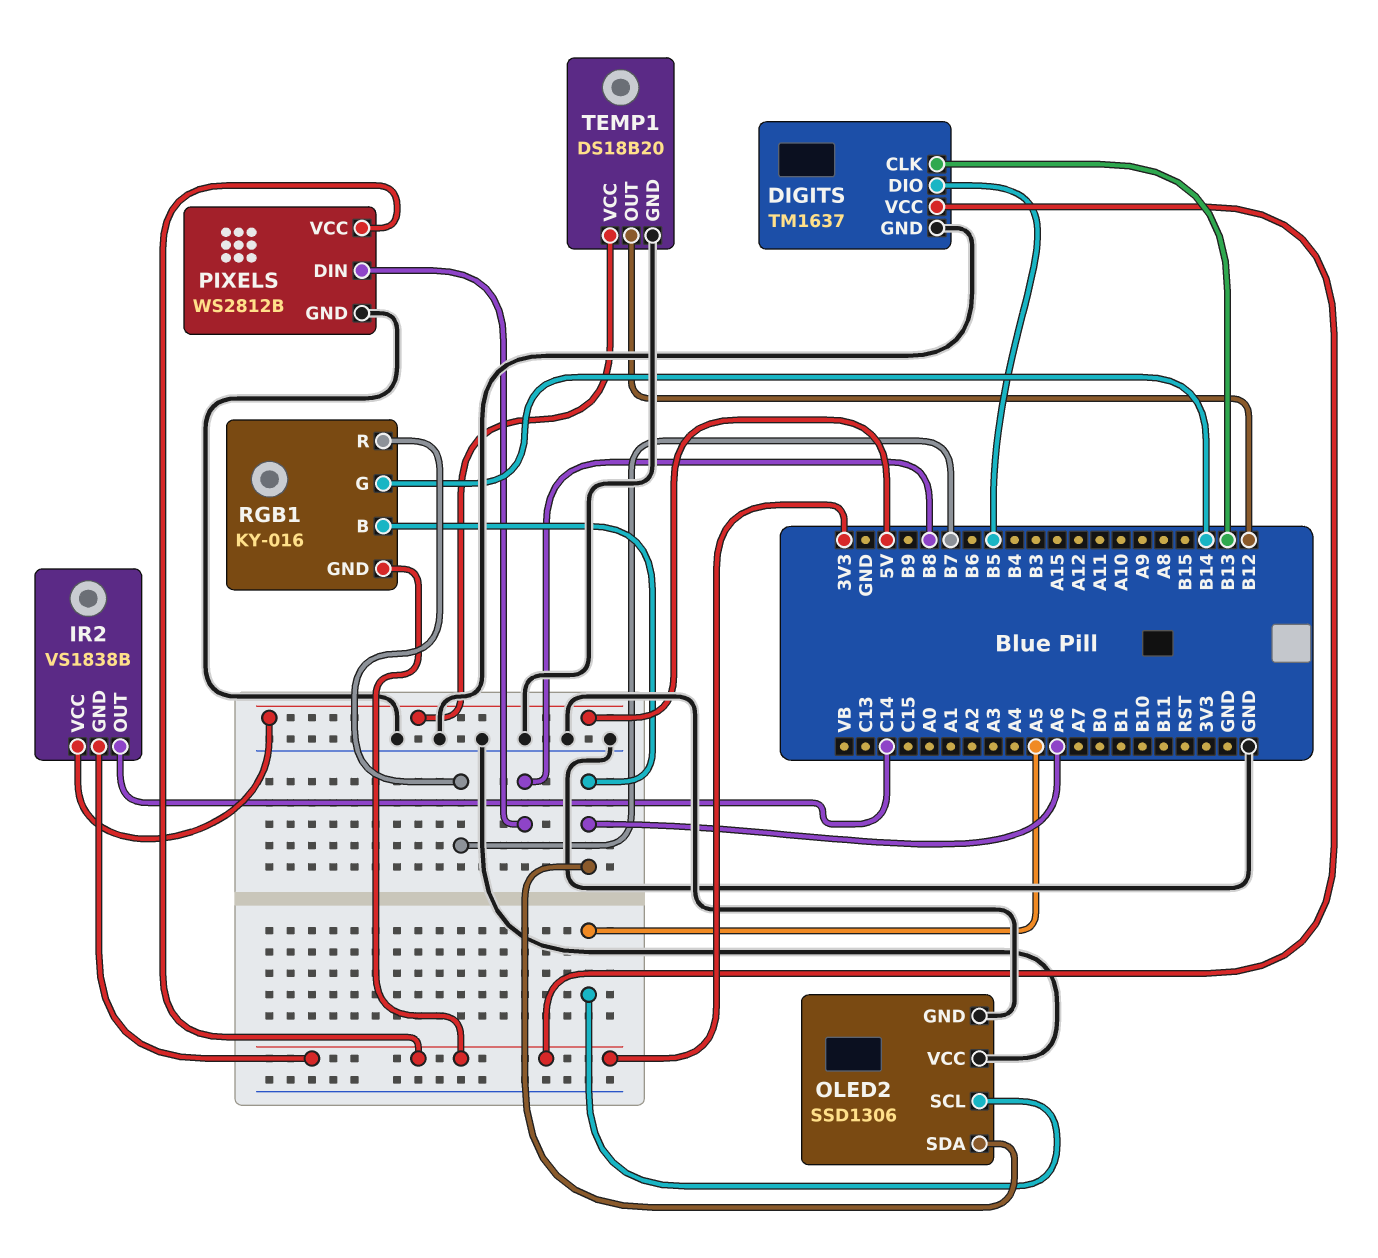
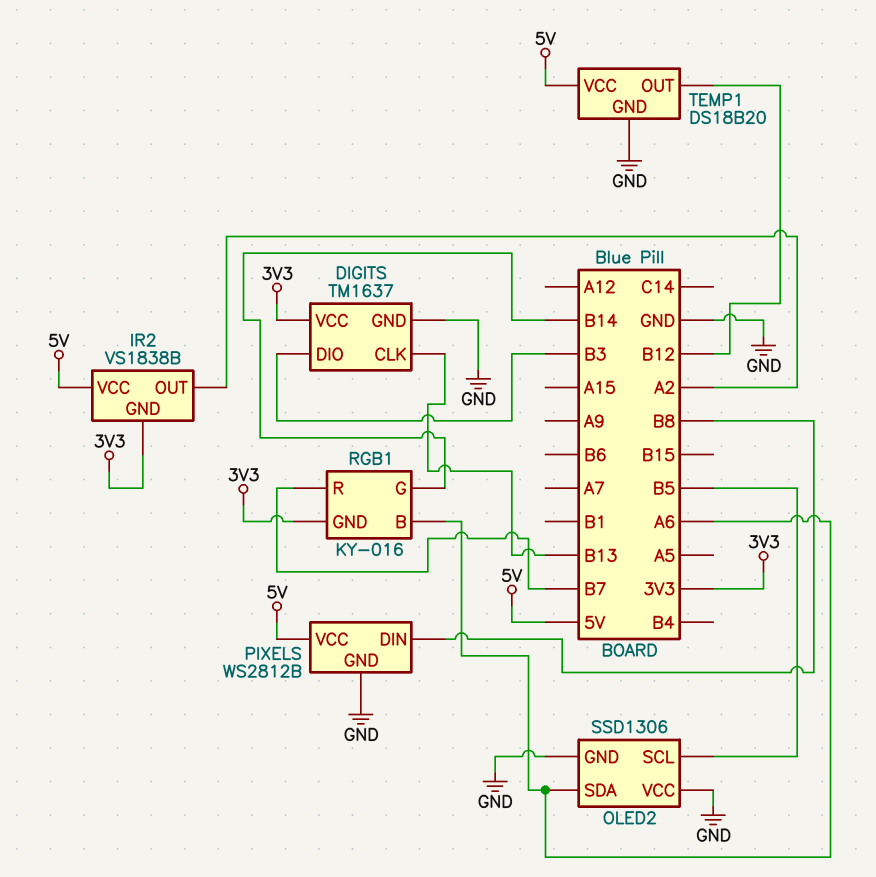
DIGITS pin DIO: B5 -> B3
IR2 pin OUT: C14 -> A2
OLED2 pin SCL: A5 -> B5
PIXELS pin VCC: 3V3 -> 5V

